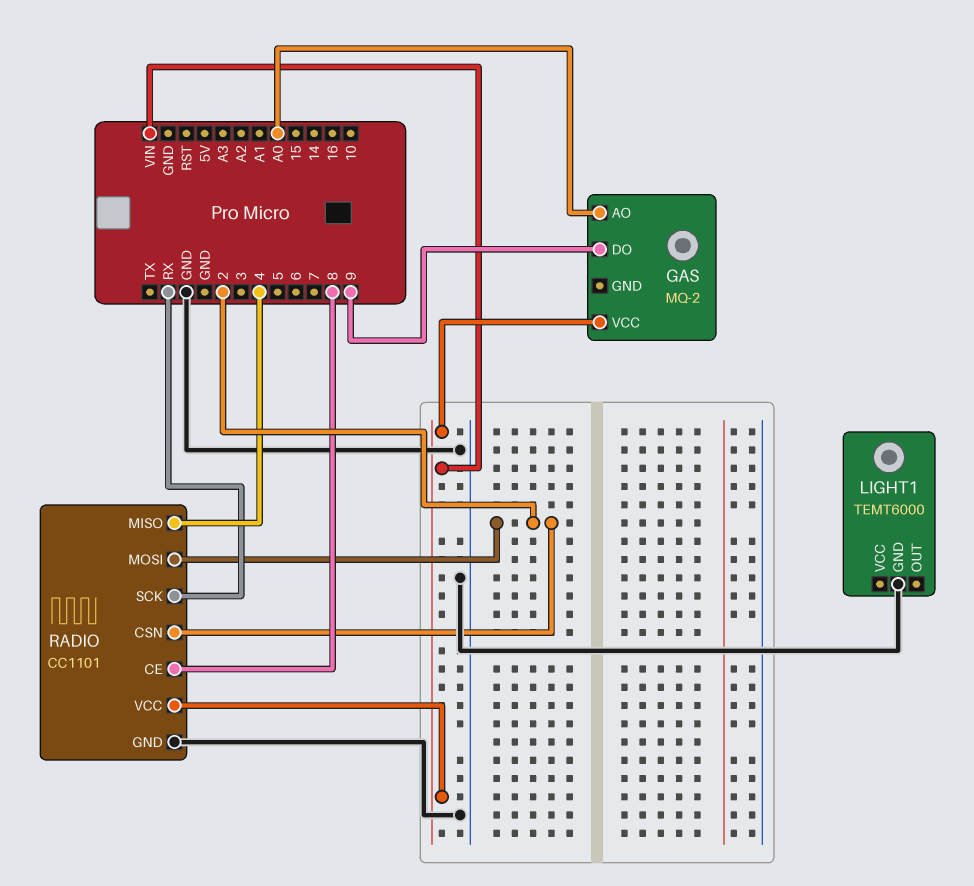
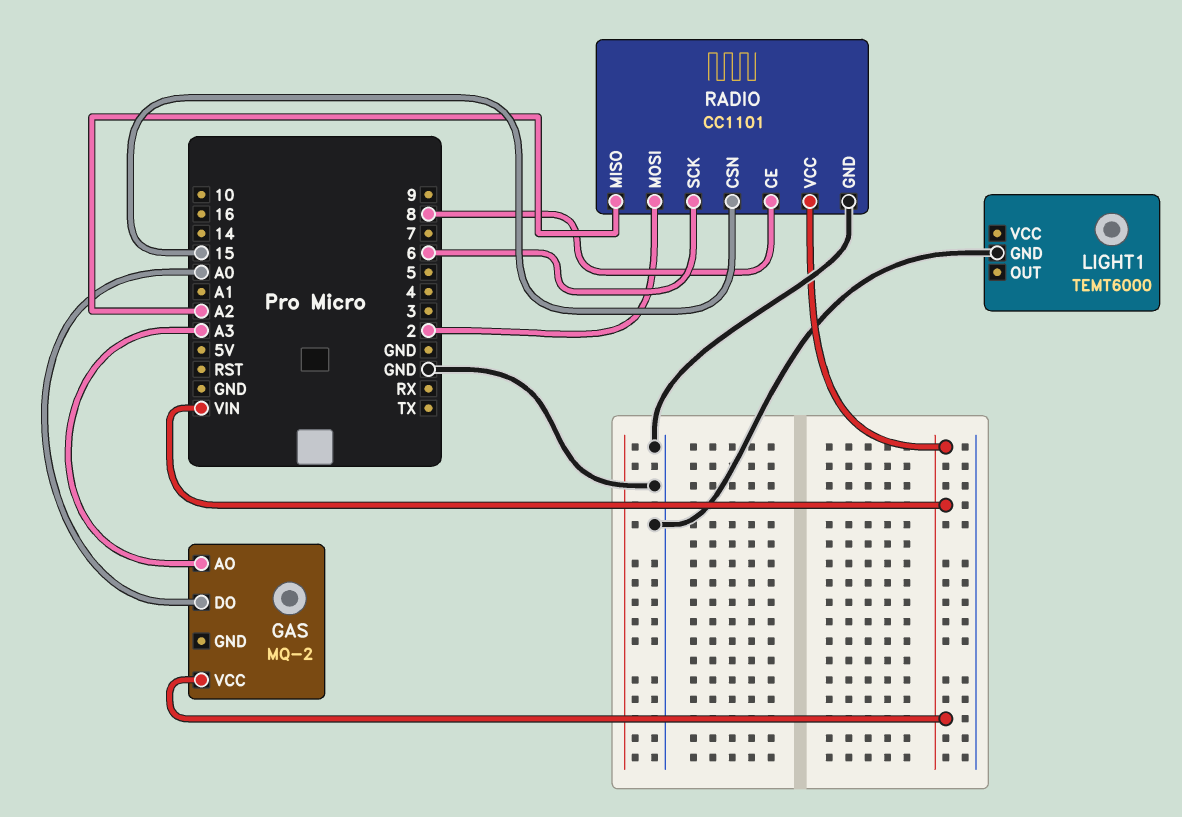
GAS pin AO: A0 -> A3
GAS pin DO: 9 -> A0
RADIO pin CSN: 2 -> 15
RADIO pin MISO: 4 -> A2
RADIO pin SCK: RX -> 6

